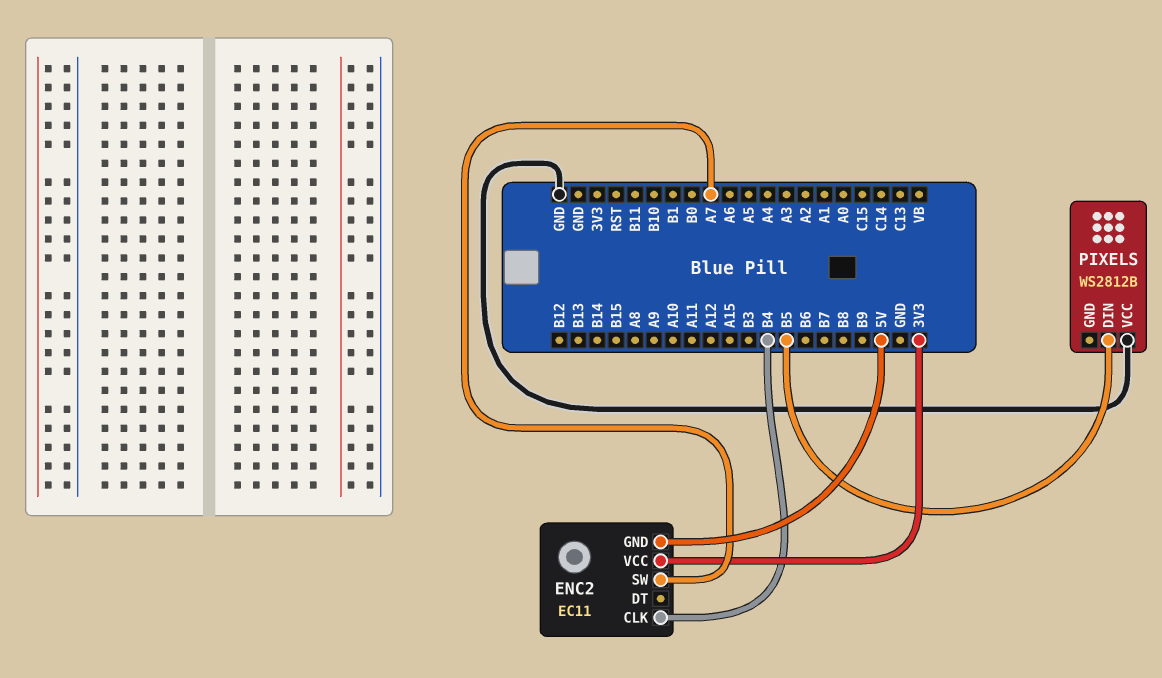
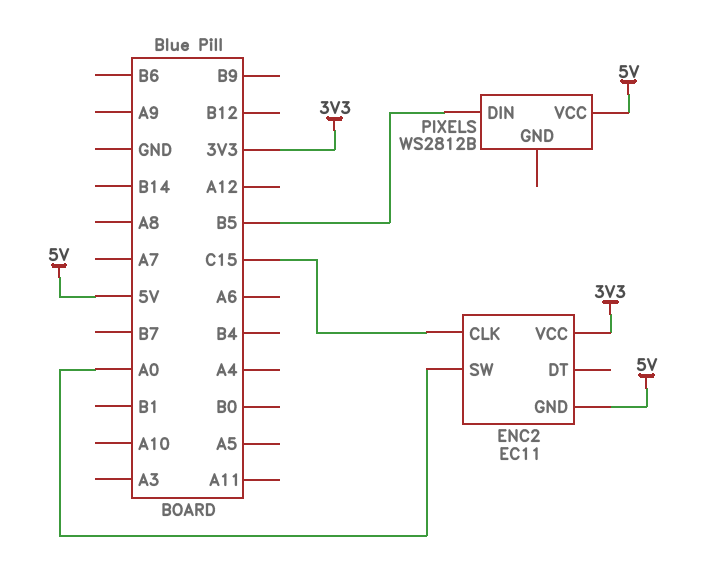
ENC2 pin CLK: B4 -> C15
ENC2 pin SW: A7 -> A0
PIXELS pin VCC: GND -> 5V

